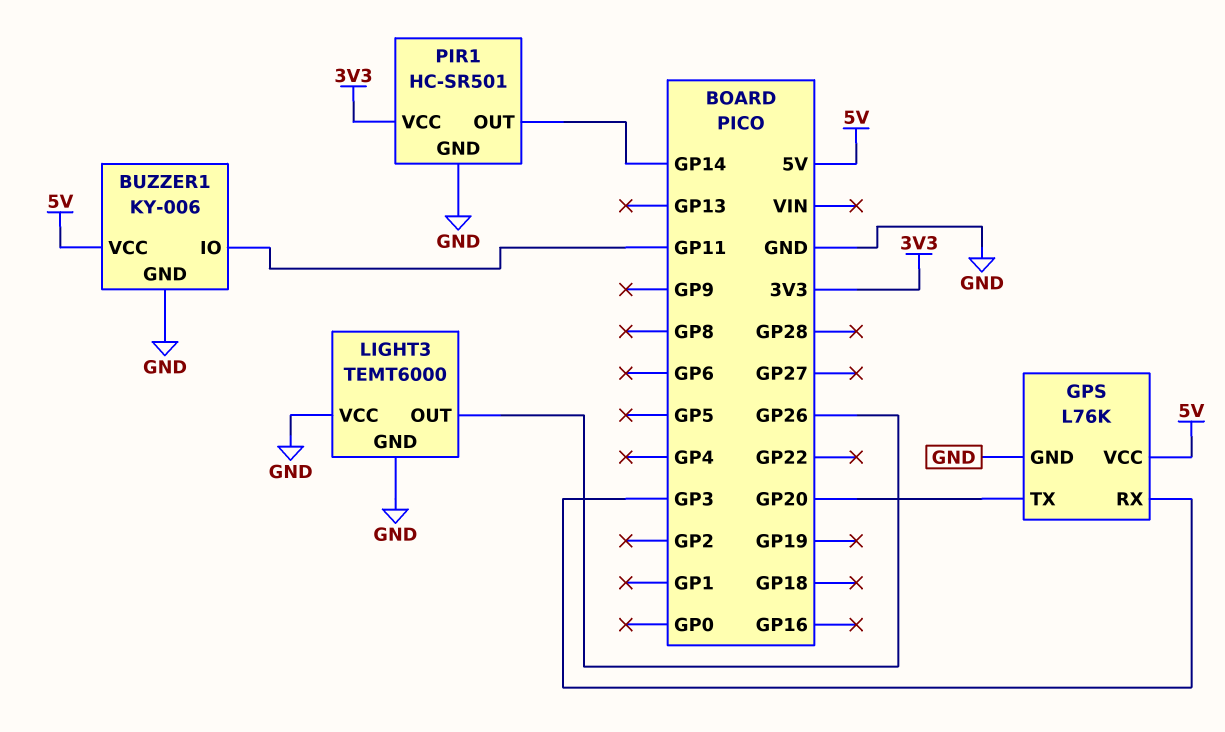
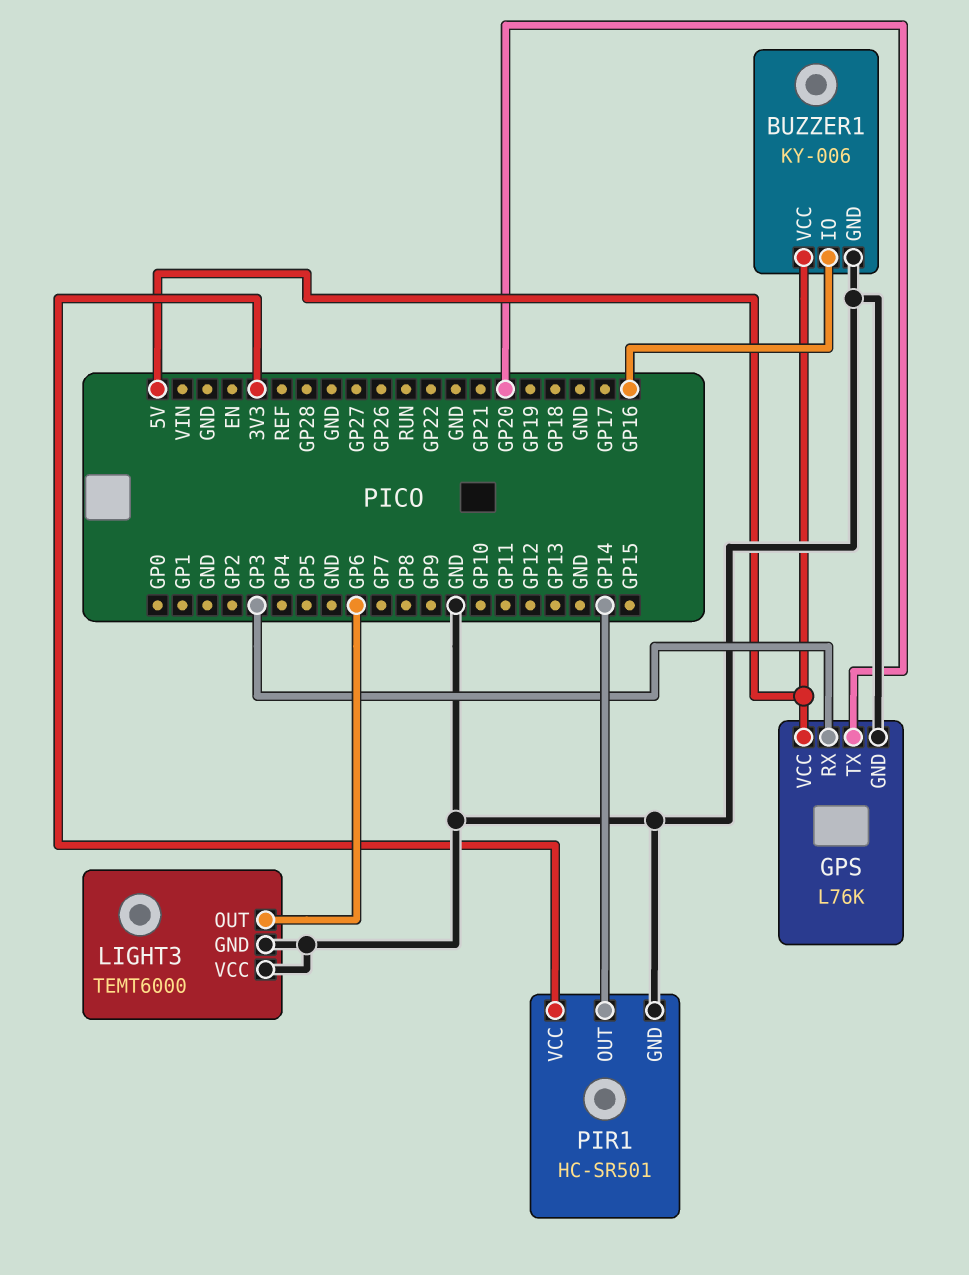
BUZZER1 pin IO: GP11 -> GP16
LIGHT3 pin OUT: GP26 -> GP6

